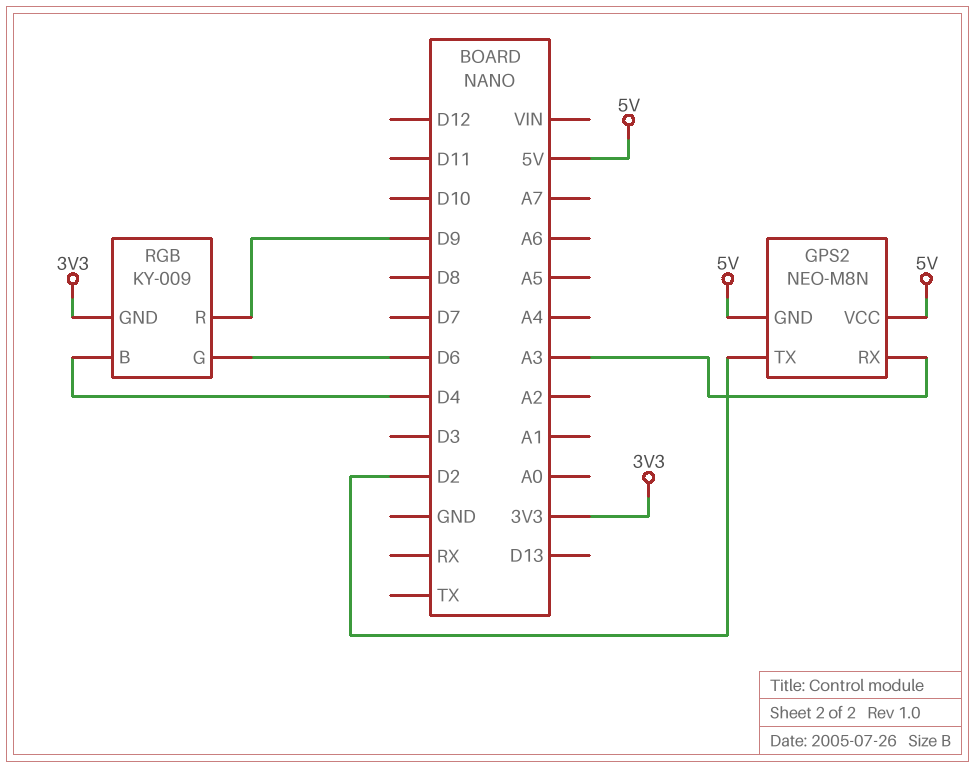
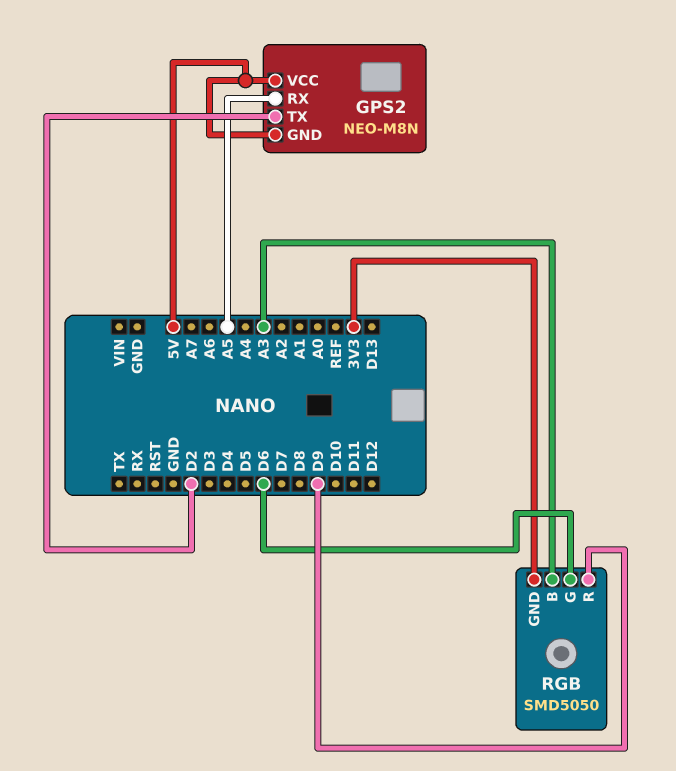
GPS2 pin RX: A3 -> A5
RGB: KY-009 -> SMD5050
RGB pin B: D4 -> A3

